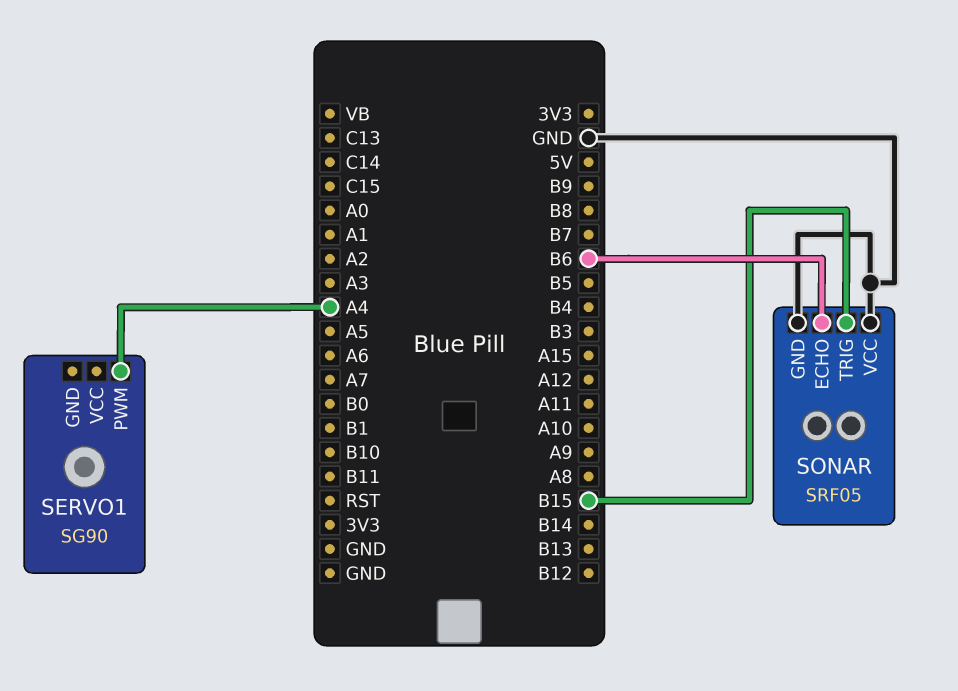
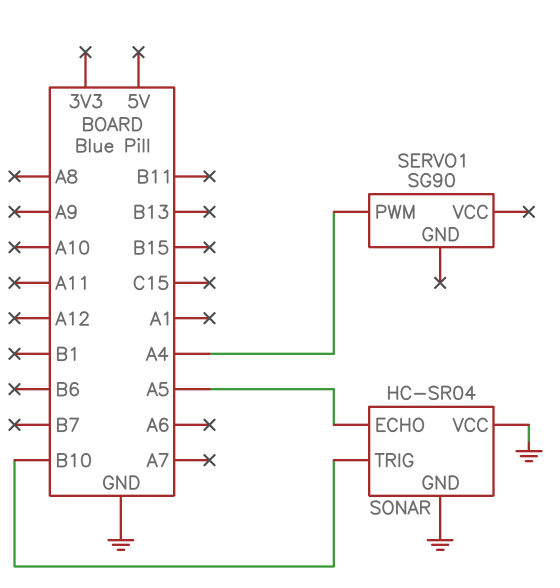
SONAR: SRF05 -> HC-SR04
SONAR pin ECHO: B6 -> A5
SONAR pin TRIG: B15 -> B10

